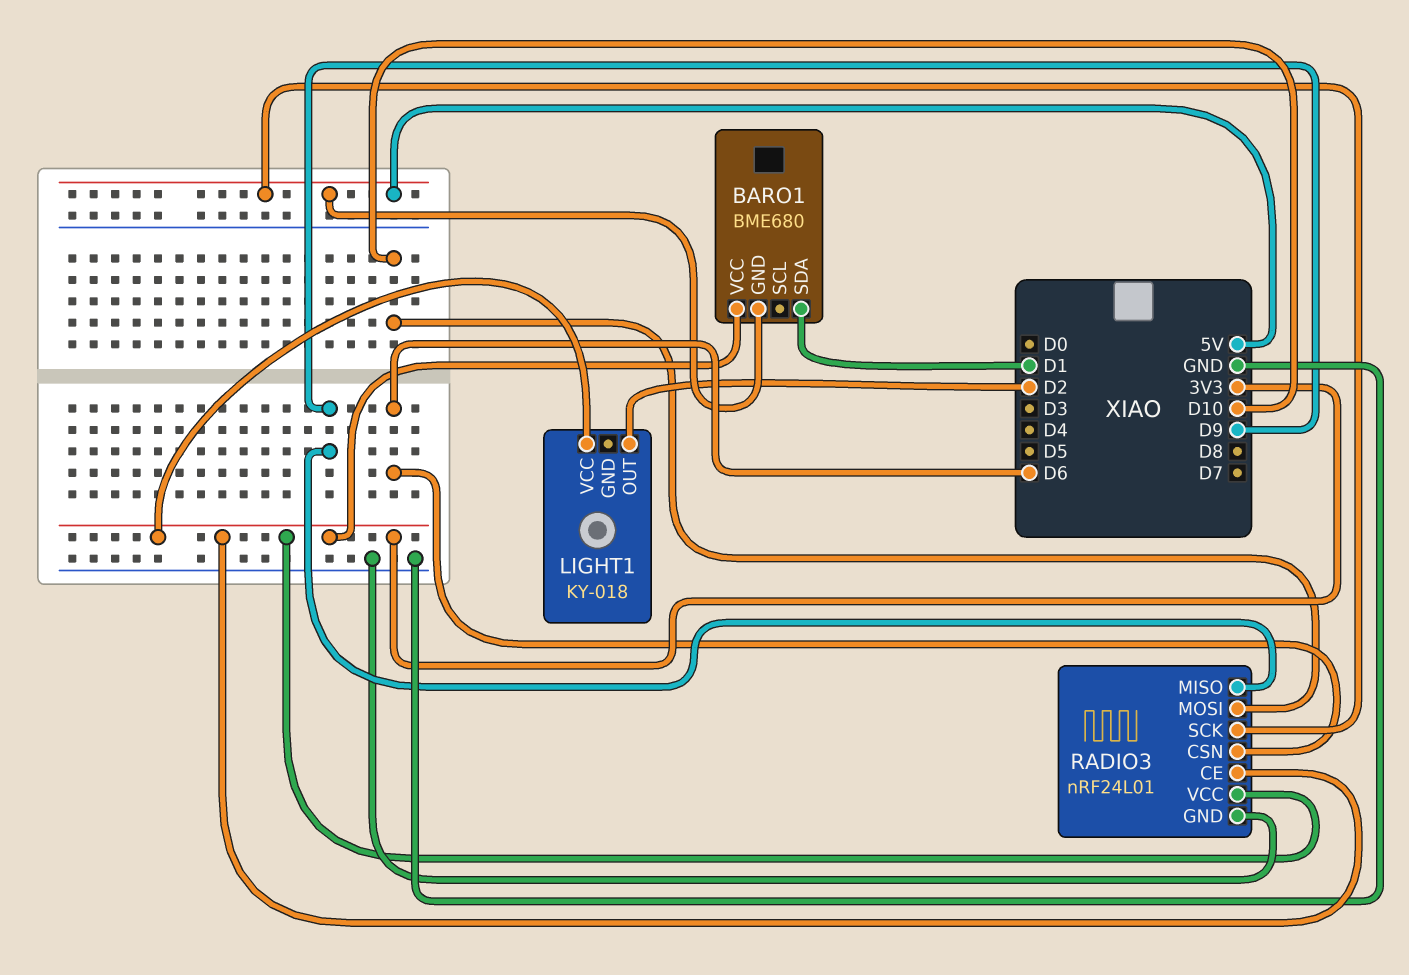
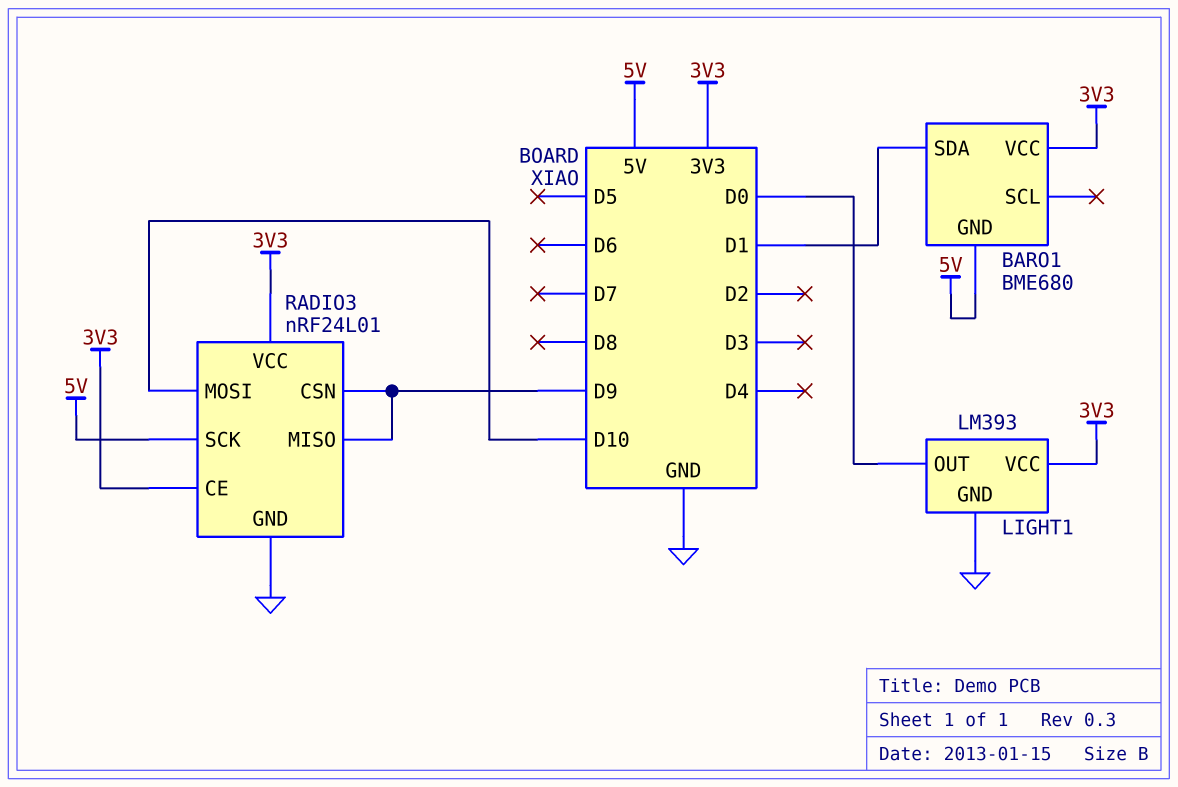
LIGHT1: KY-018 -> LM393
LIGHT1 pin GND: none -> GND
LIGHT1 pin OUT: D2 -> D0
RADIO3 pin CSN: D6 -> D9

